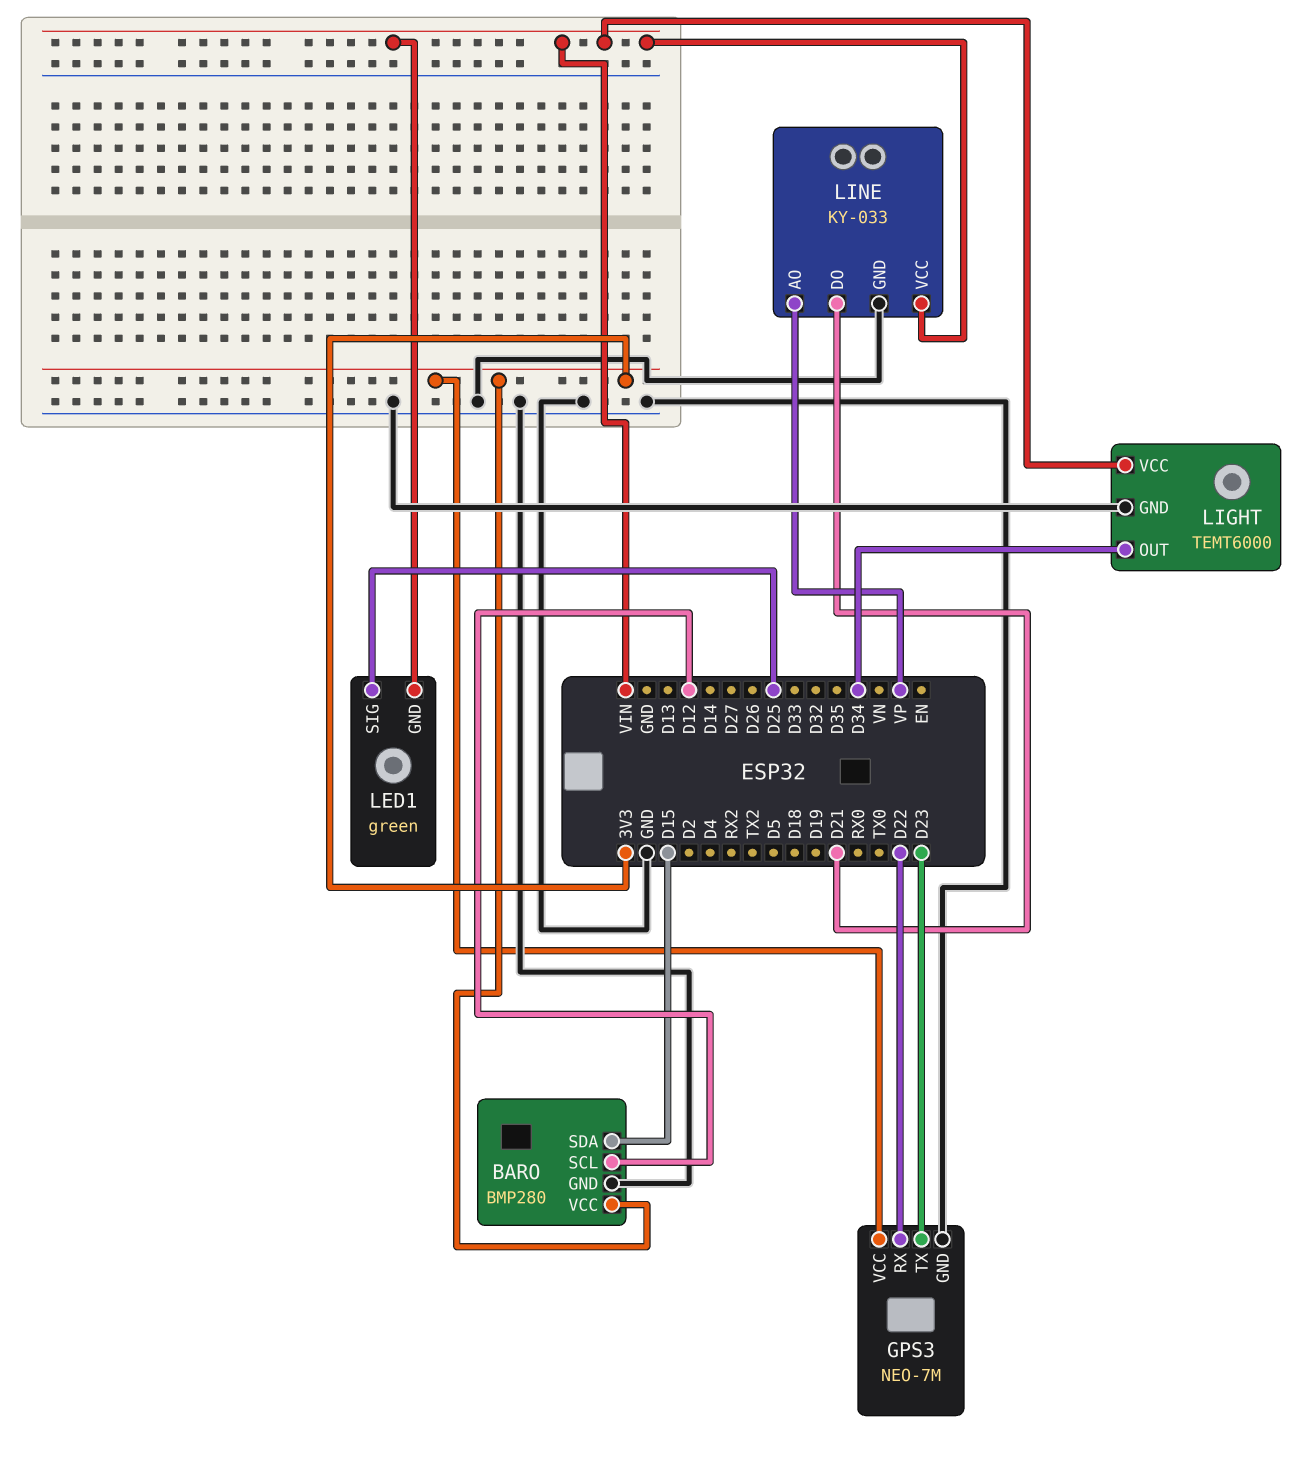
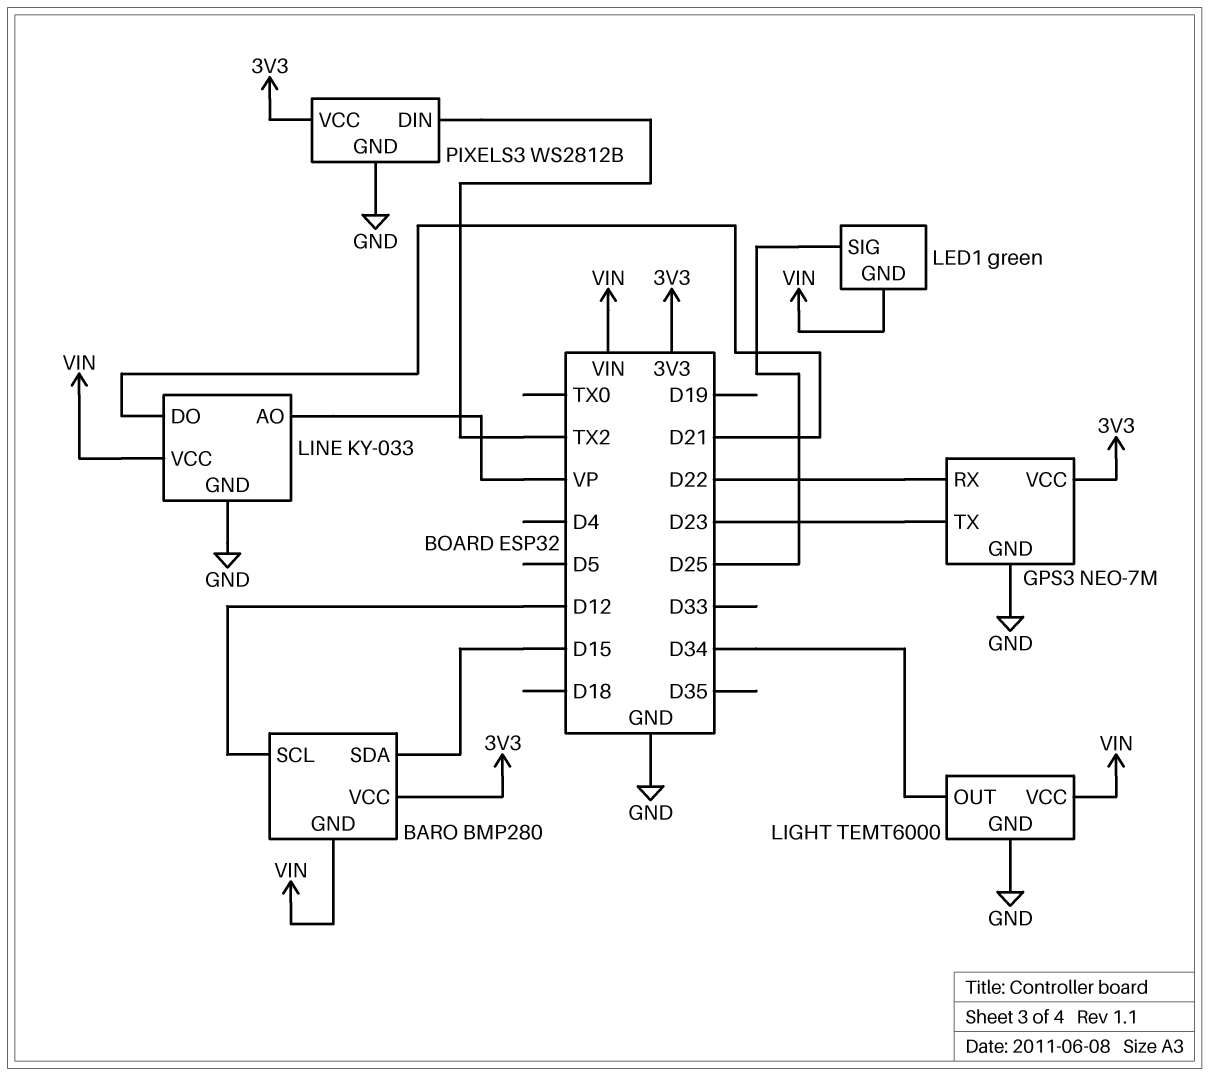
BARO pin GND: GND -> VIN
PIXELS3: none -> WS2812B
PIXELS3 pin DIN: none -> TX2
PIXELS3 pin GND: none -> GND
PIXELS3 pin VCC: none -> 3V3

